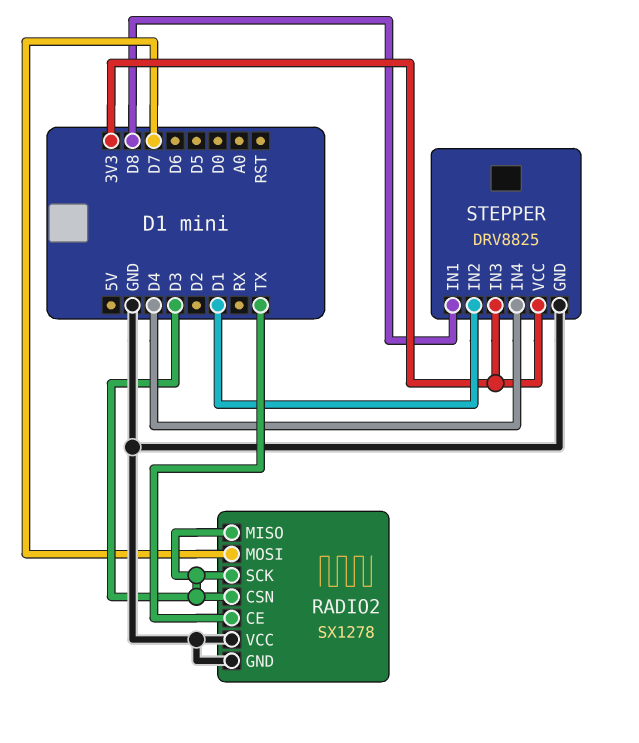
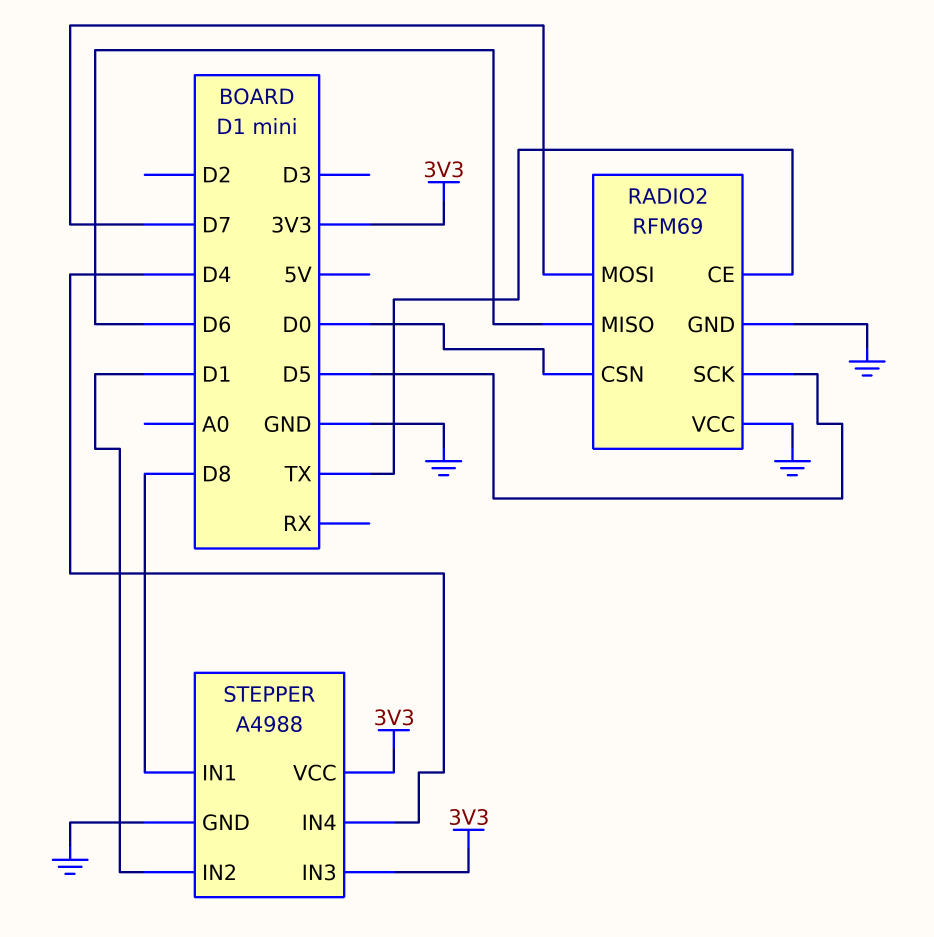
RADIO2: SX1278 -> RFM69
RADIO2 pin CSN: D3 -> D0
RADIO2 pin MISO: D3 -> D6
RADIO2 pin SCK: D3 -> D5
STEPPER: DRV8825 -> A4988

